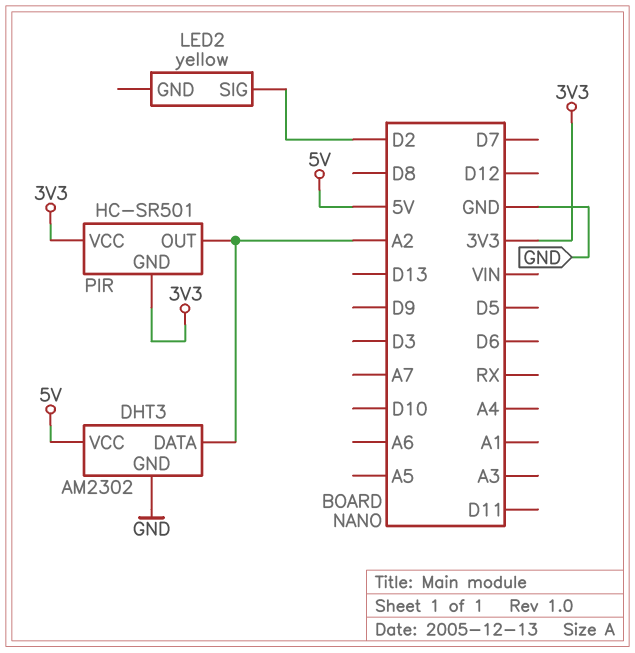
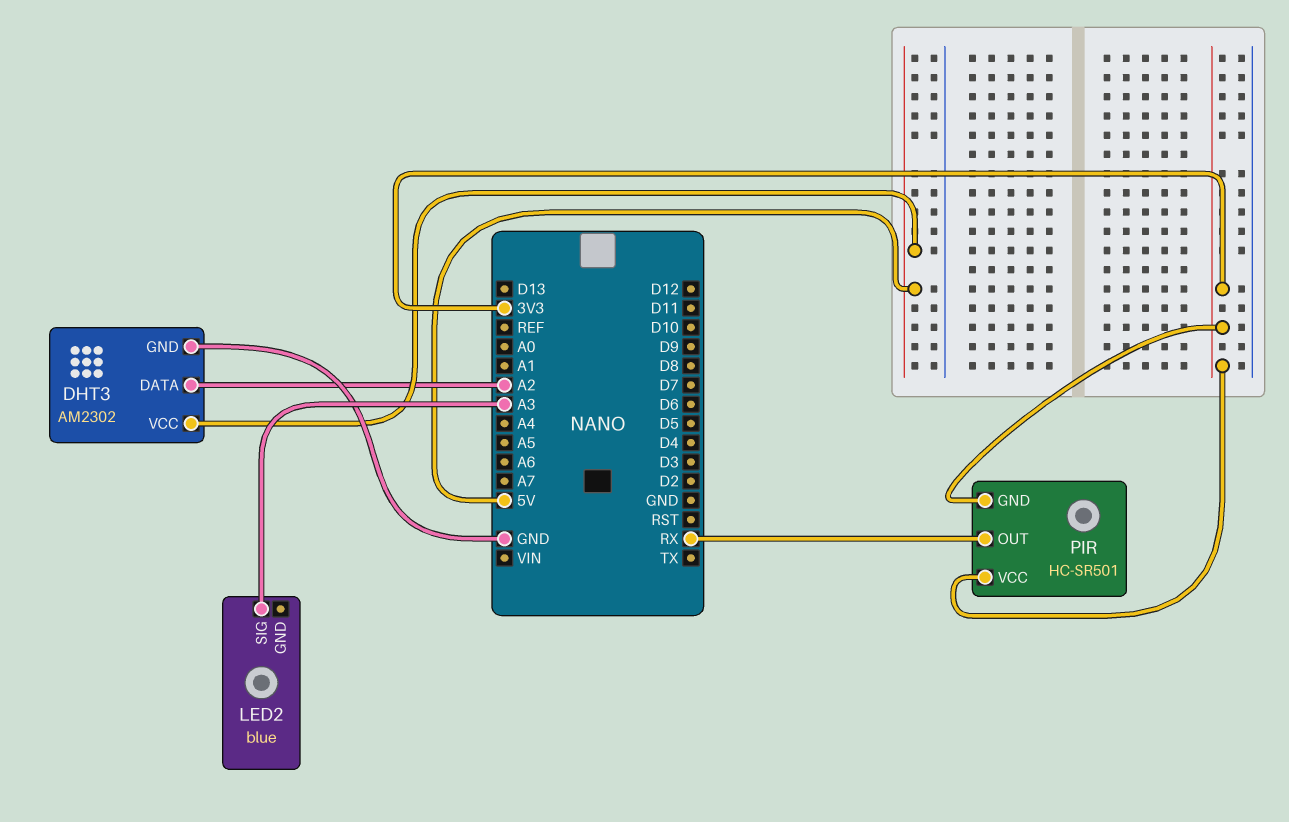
LED2: yellow -> blue
LED2 pin SIG: D2 -> A3
PIR pin OUT: A2 -> RX

